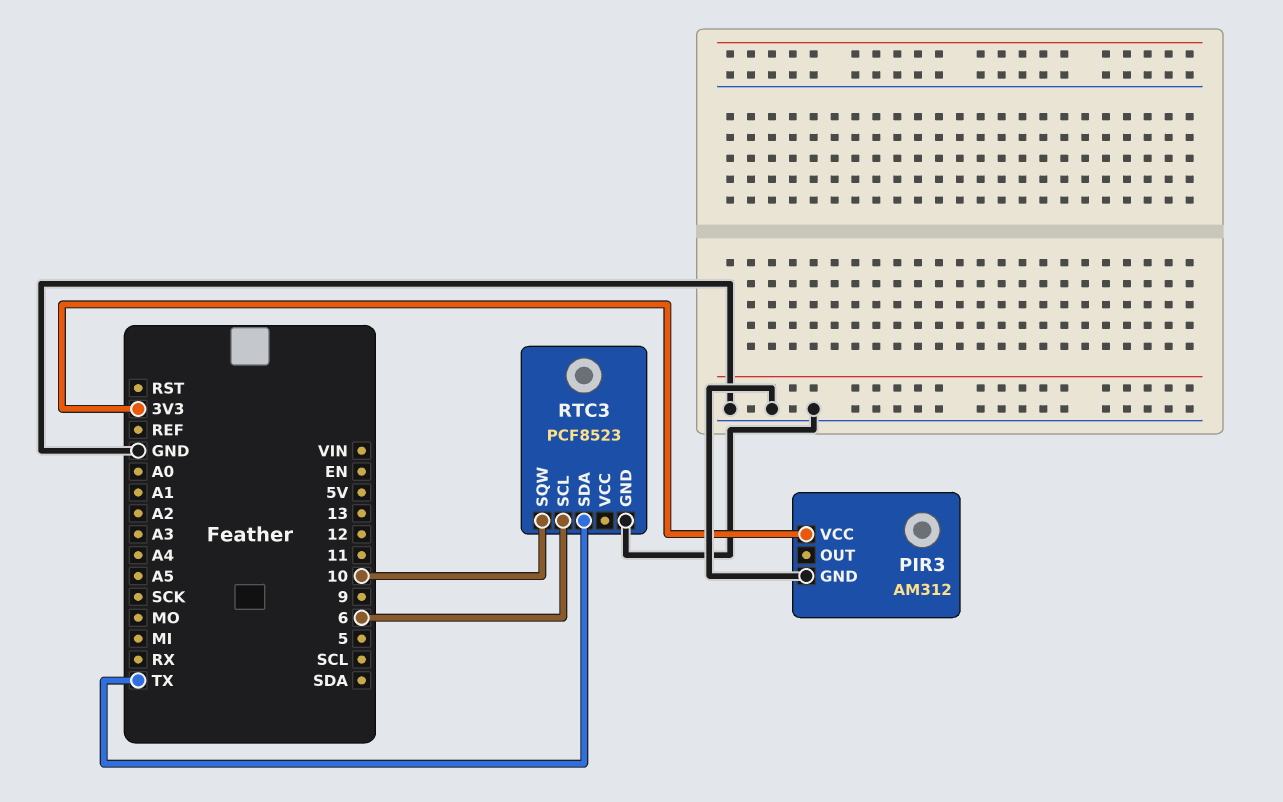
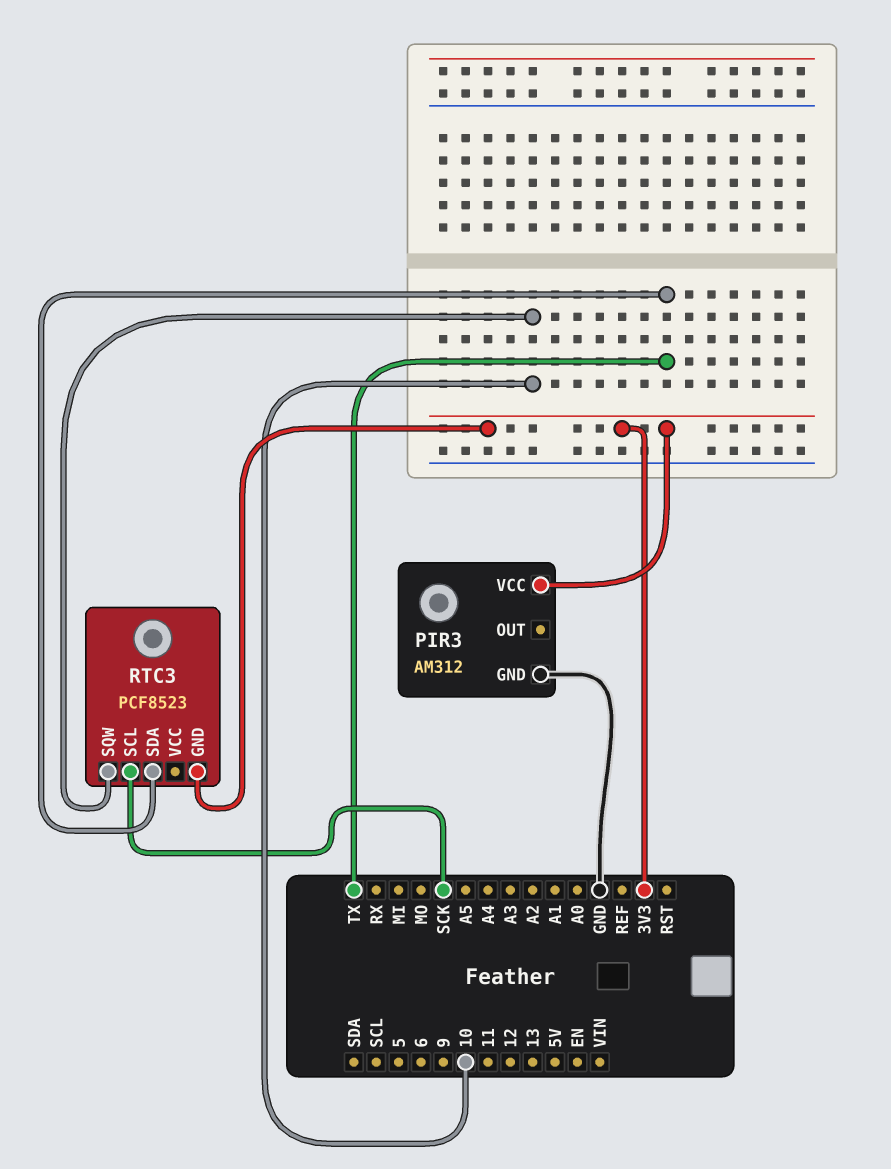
RTC3 pin GND: GND -> 3V3
RTC3 pin SCL: 6 -> SCK

